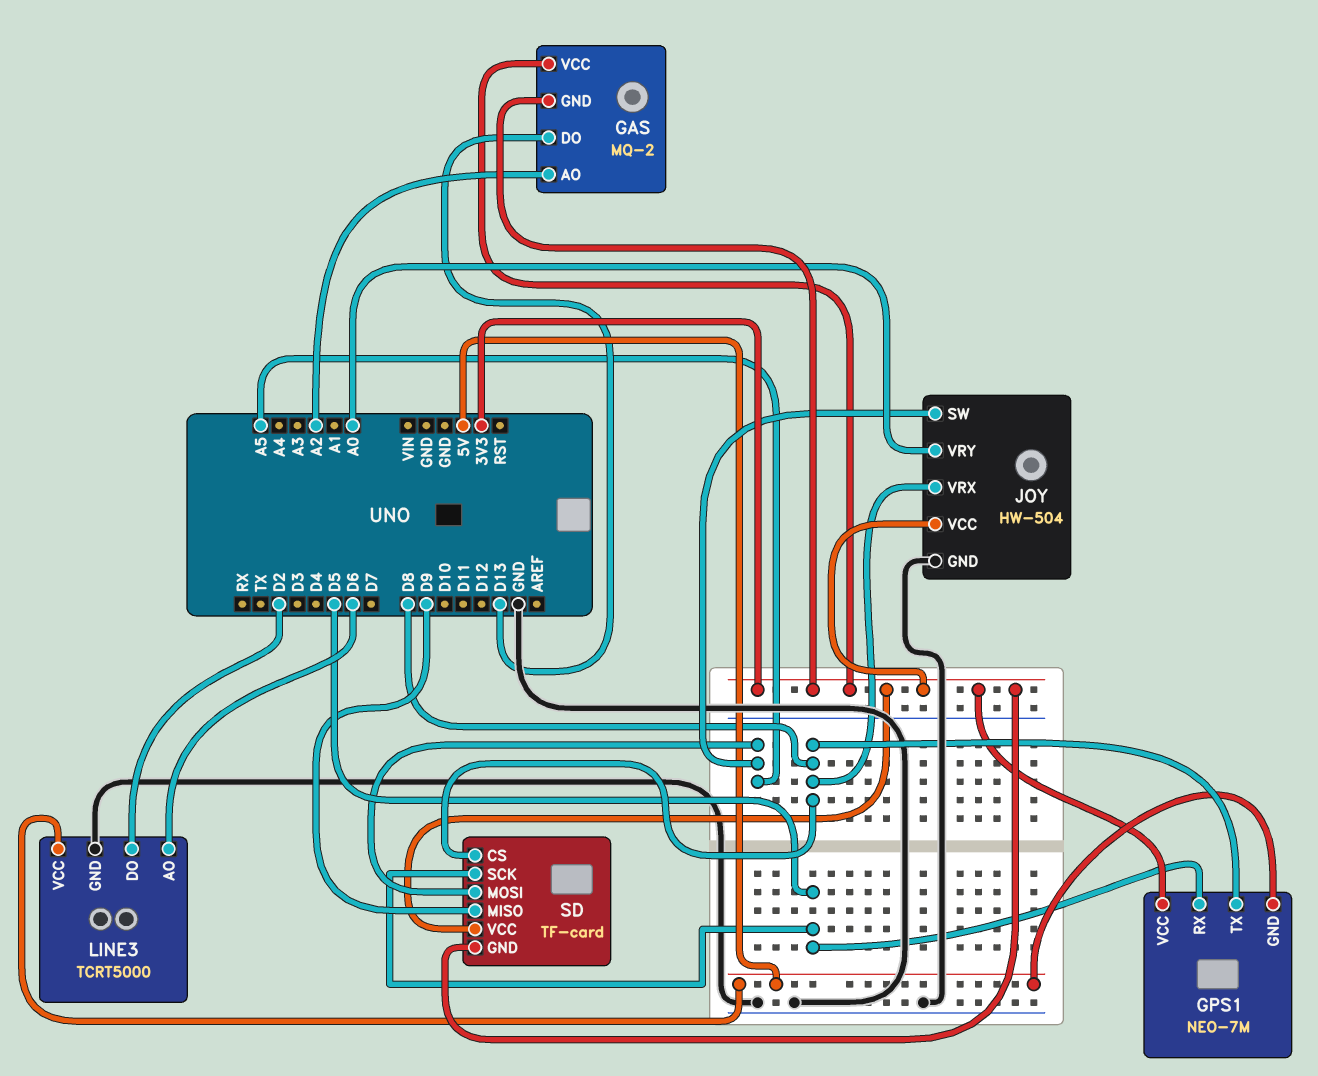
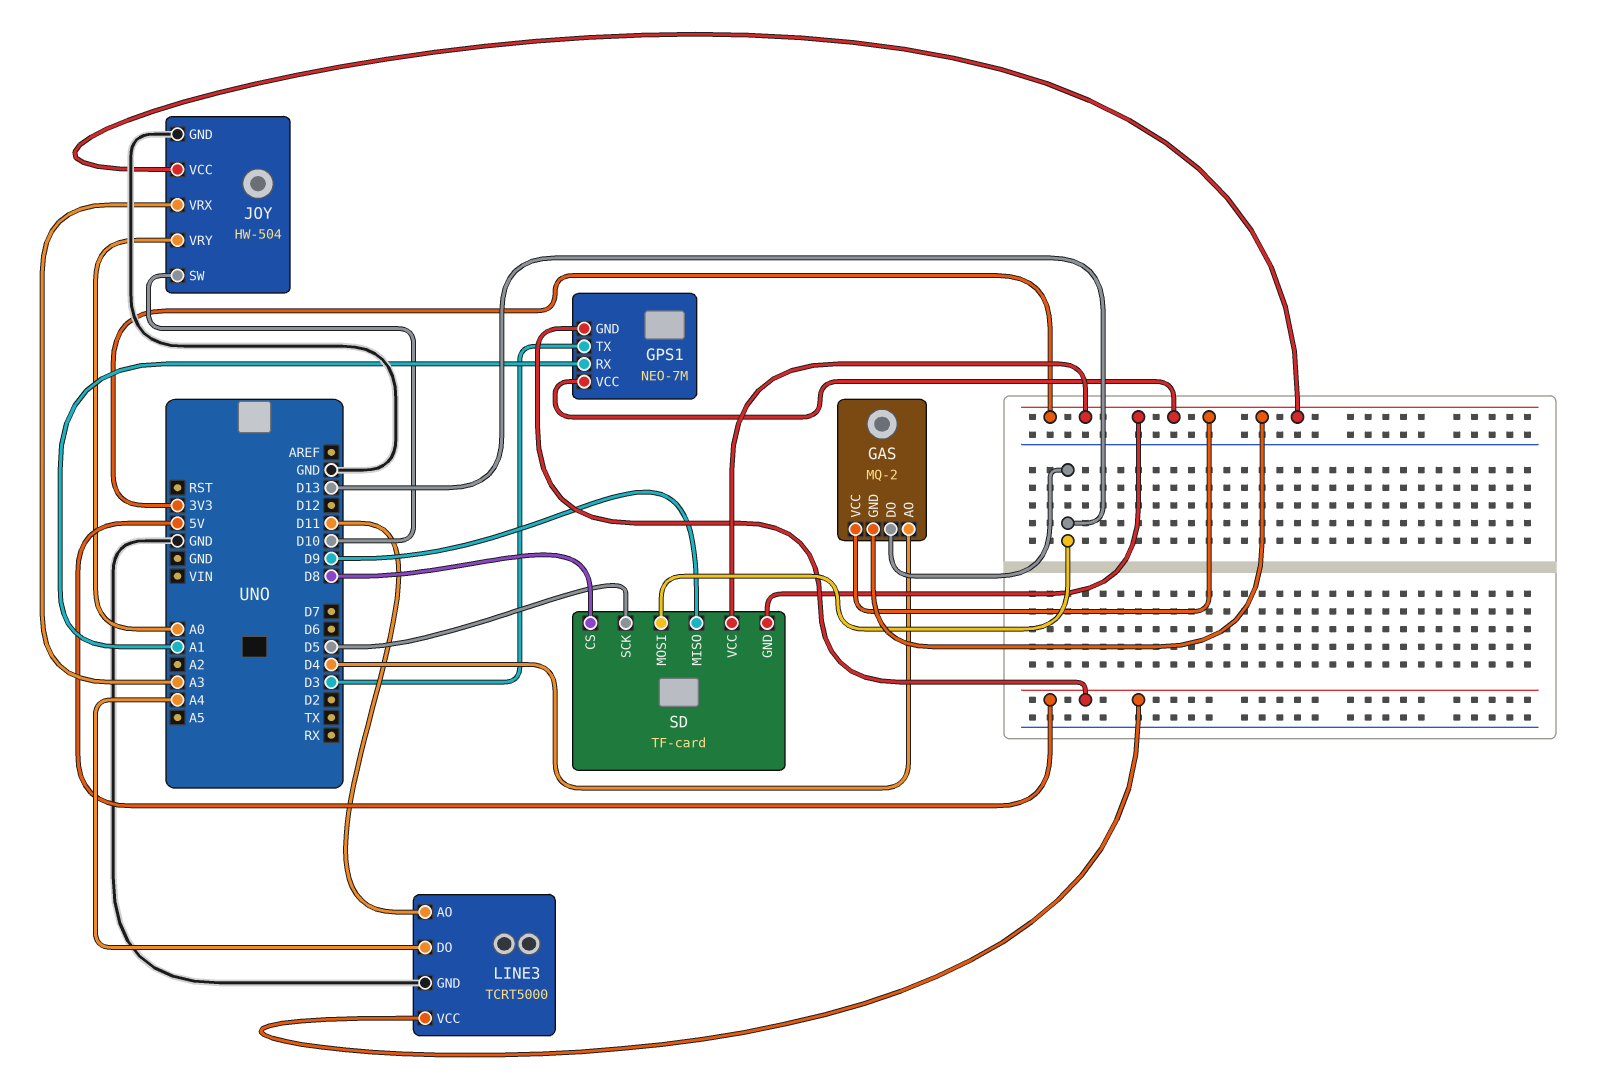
GAS pin AO: A2 -> D4
GPS1 pin RX: D5 -> A1
GPS1 pin TX: D8 -> D3
JOY pin SW: A5 -> D10
JOY pin VRX: D8 -> A3
LINE3 pin AO: D6 -> D11
LINE3 pin DO: D2 -> A4
SD pin MOSI: A5 -> D13

